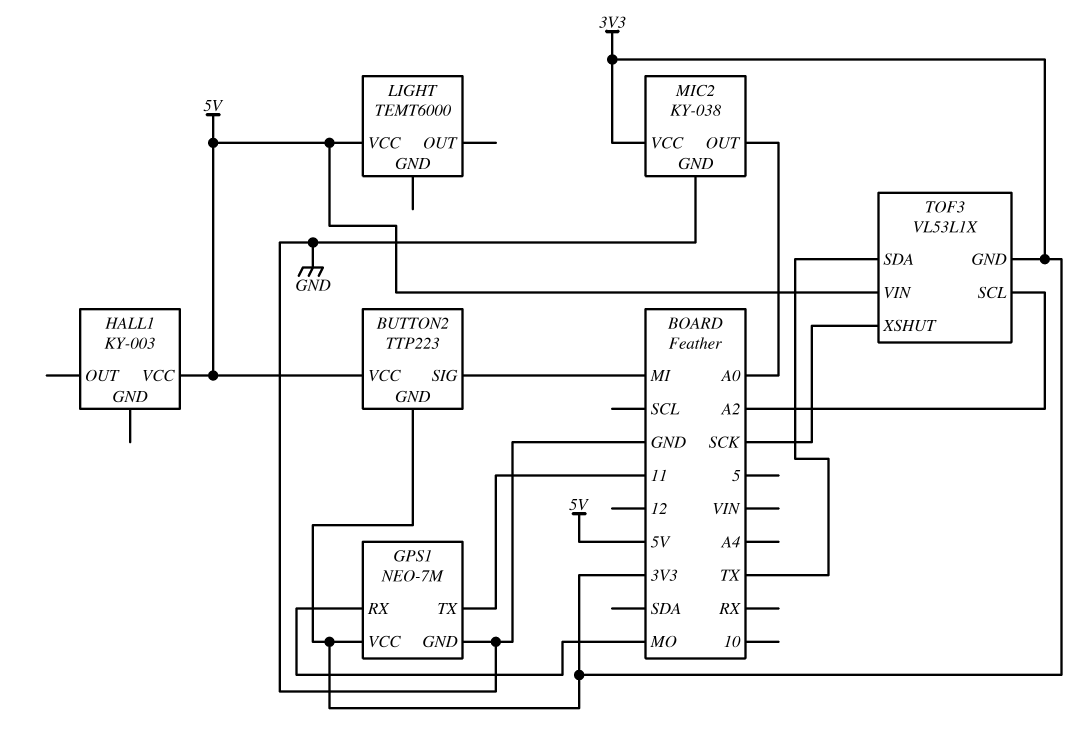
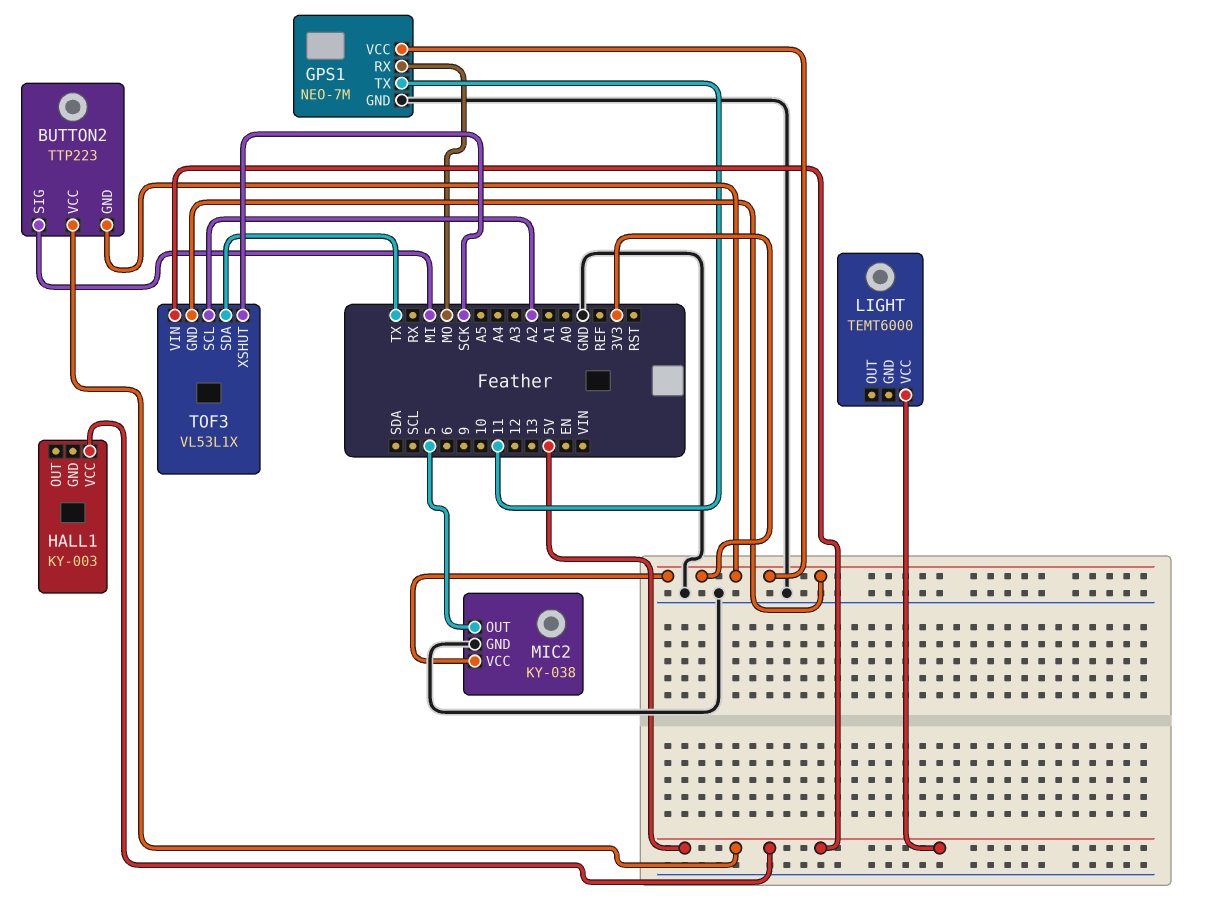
MIC2 pin OUT: A0 -> 5

